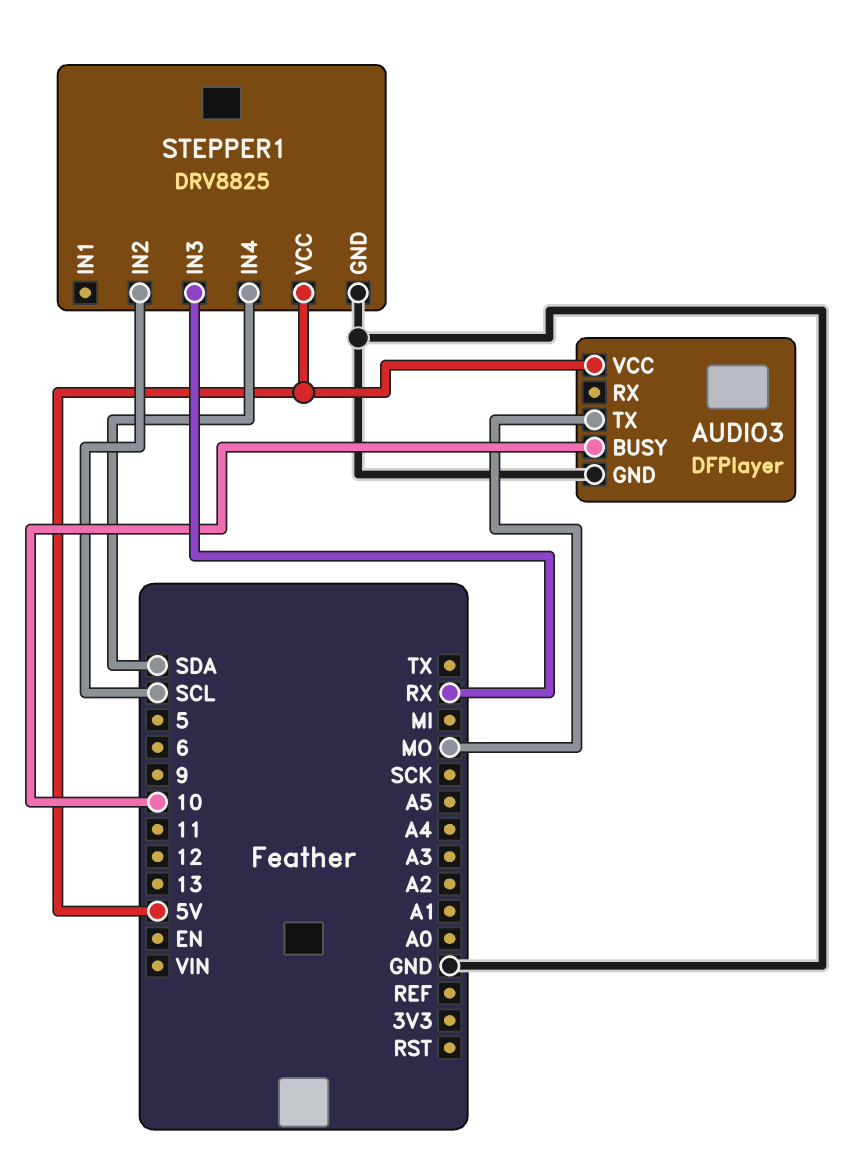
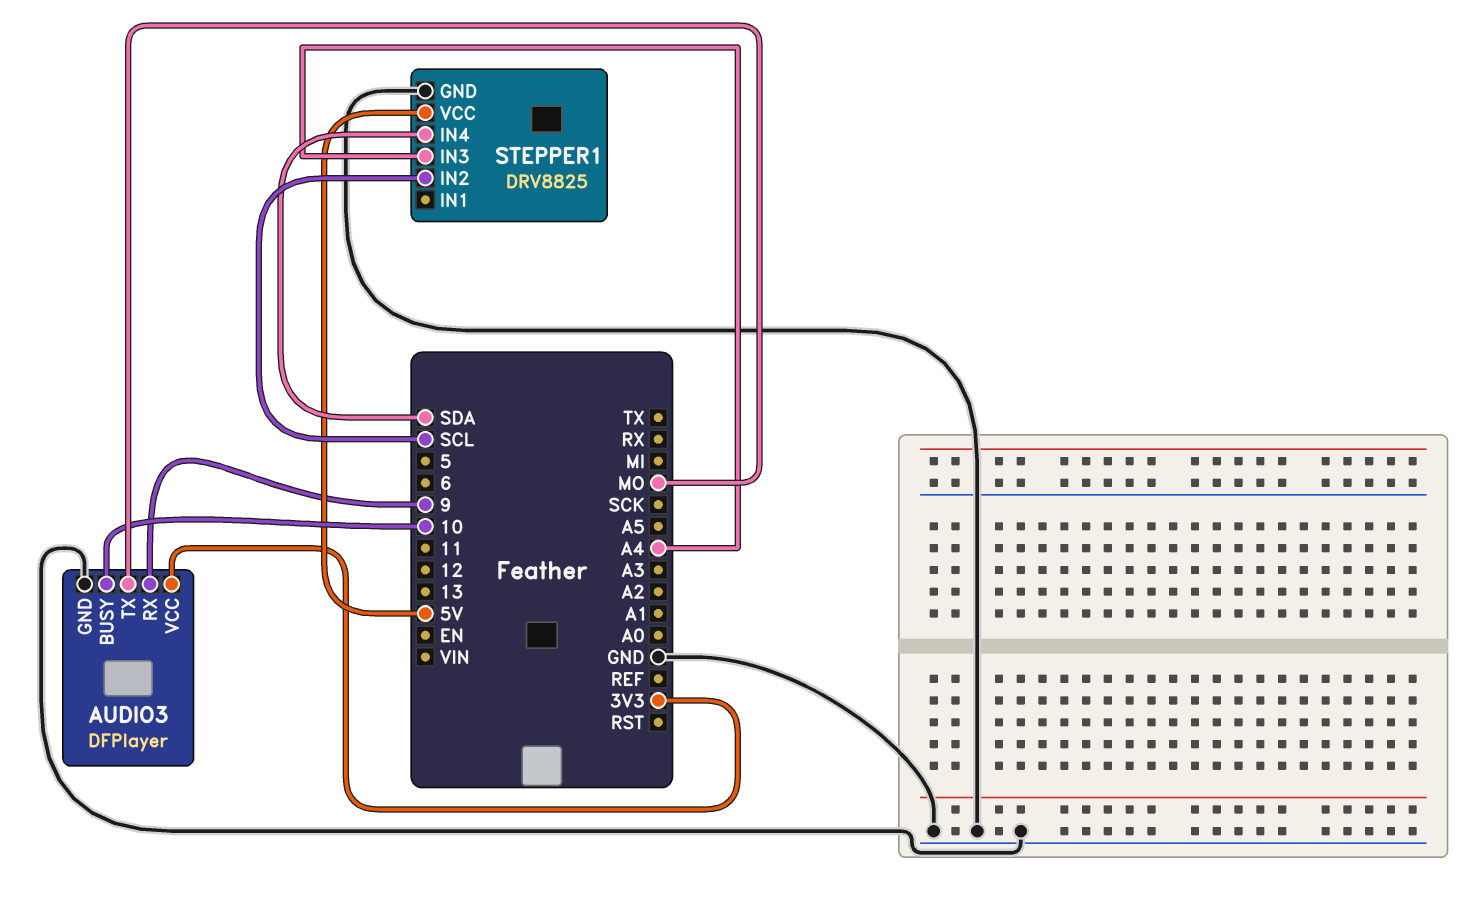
AUDIO3 pin RX: none -> 9
AUDIO3 pin VCC: 5V -> 3V3
STEPPER1 pin IN3: RX -> A4

